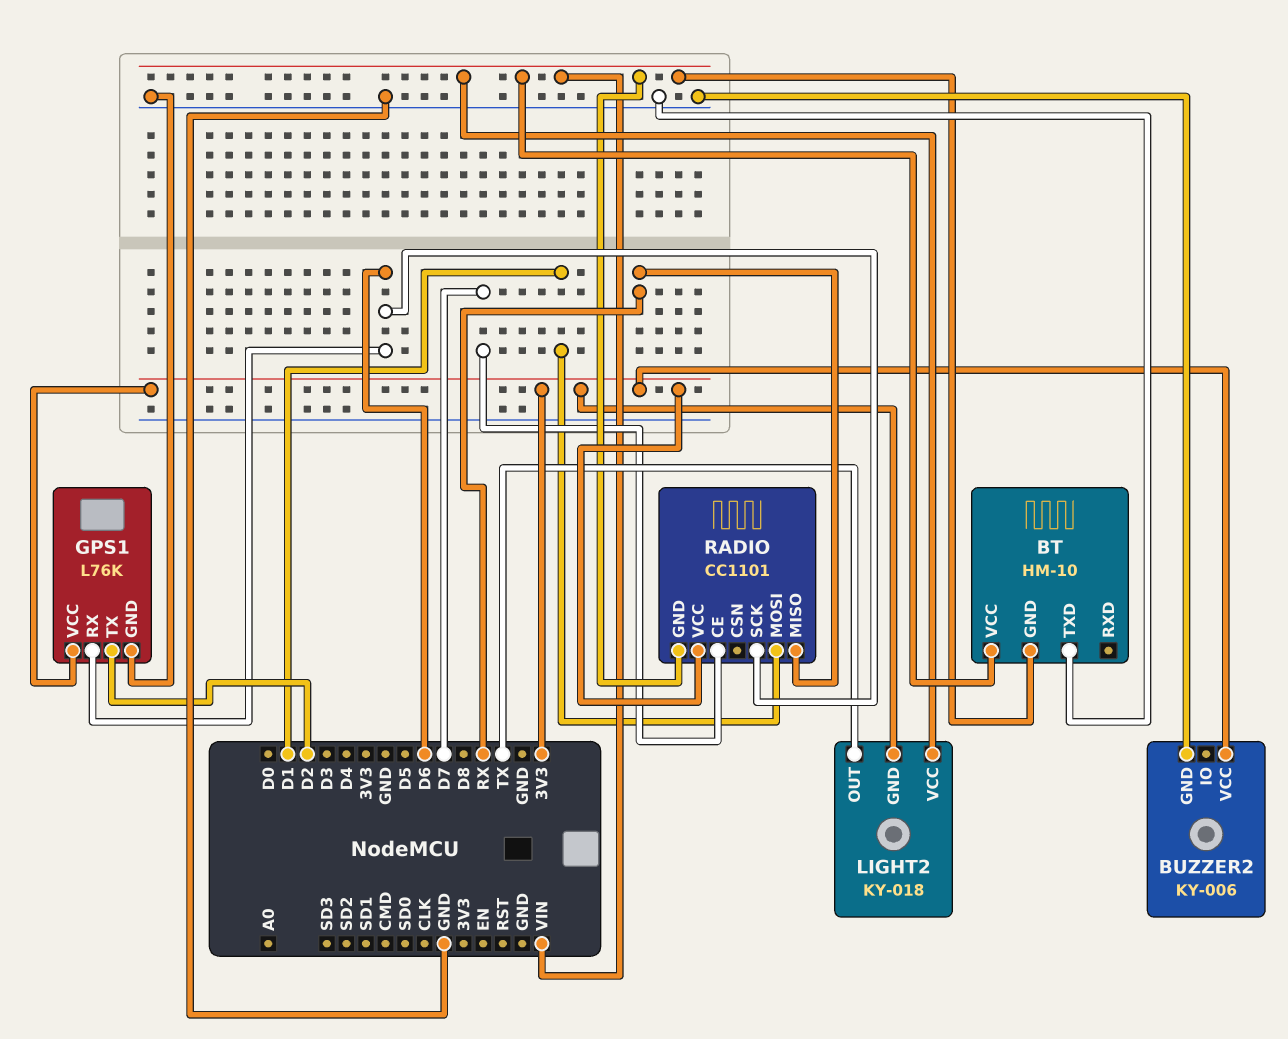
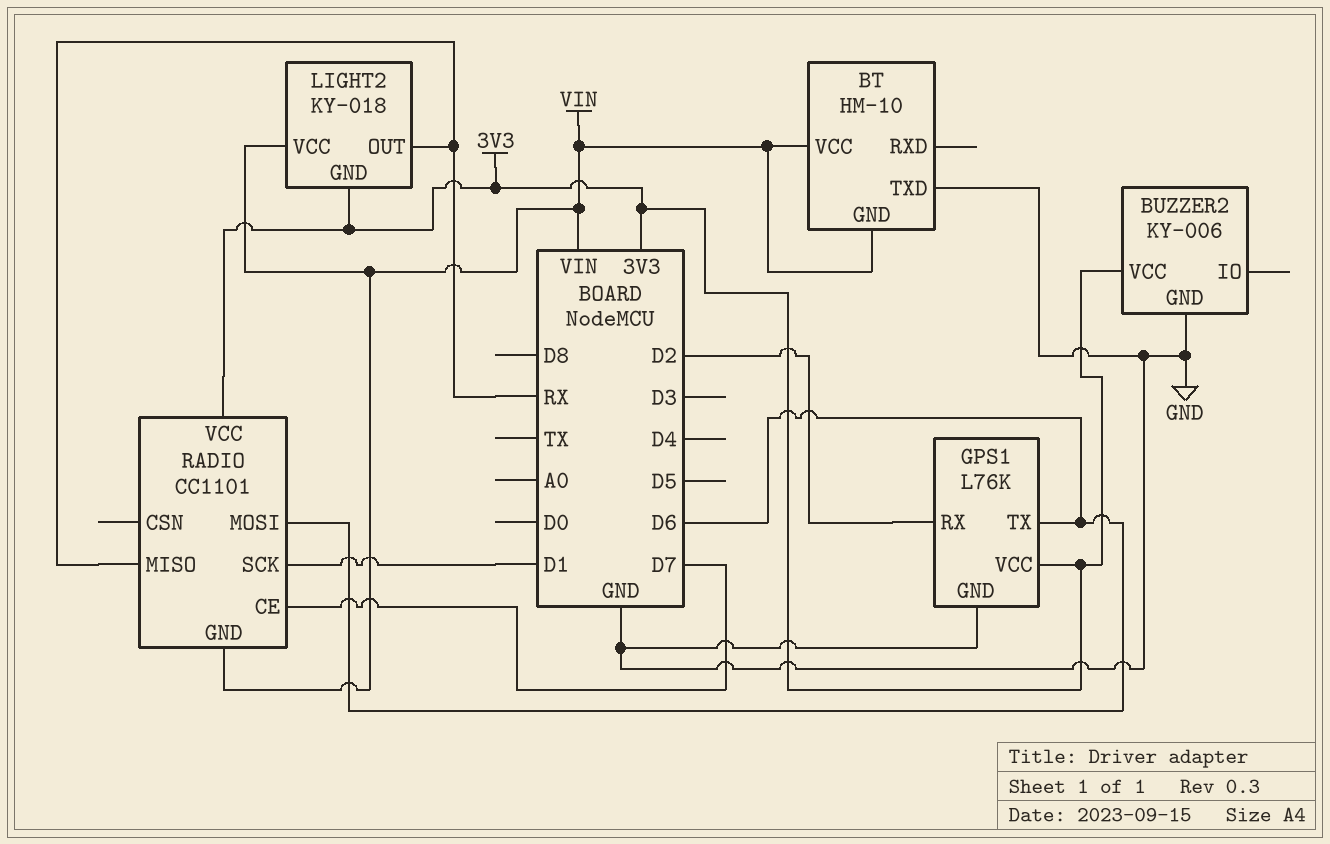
GPS1 pin RX: D6 -> D2
GPS1 pin TX: D2 -> D6
LIGHT2 pin OUT: TX -> RX
RADIO pin MOSI: D1 -> D6
RADIO pin SCK: D6 -> D1

